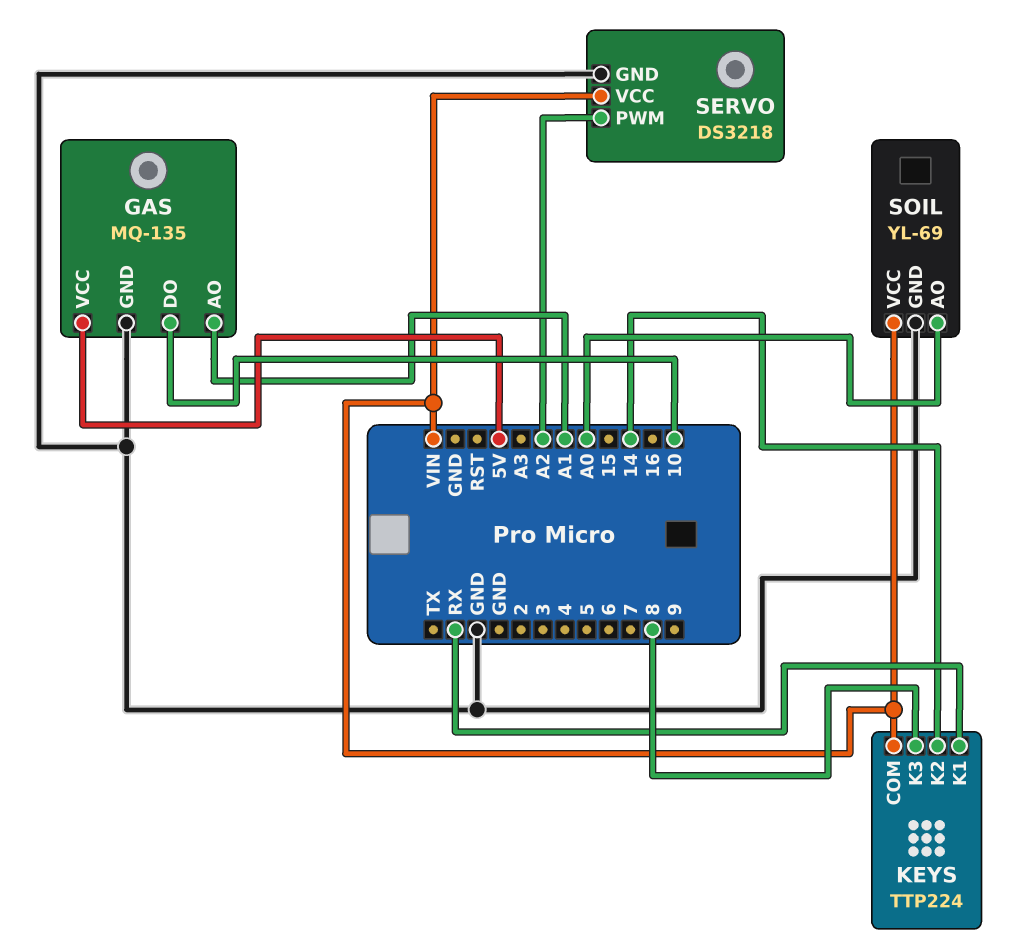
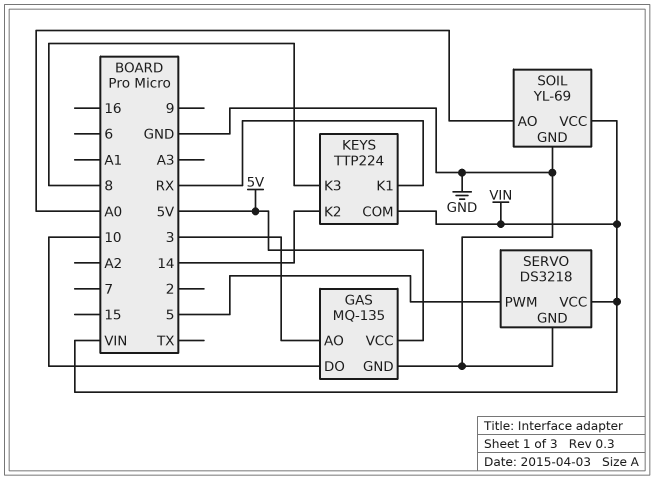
GAS pin AO: A1 -> 3
SERVO pin PWM: A2 -> 5

